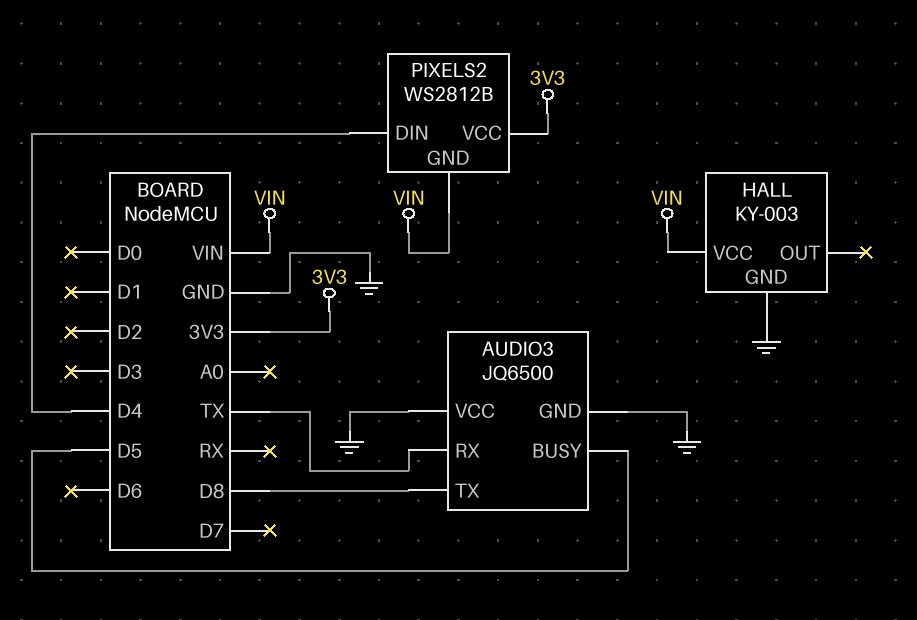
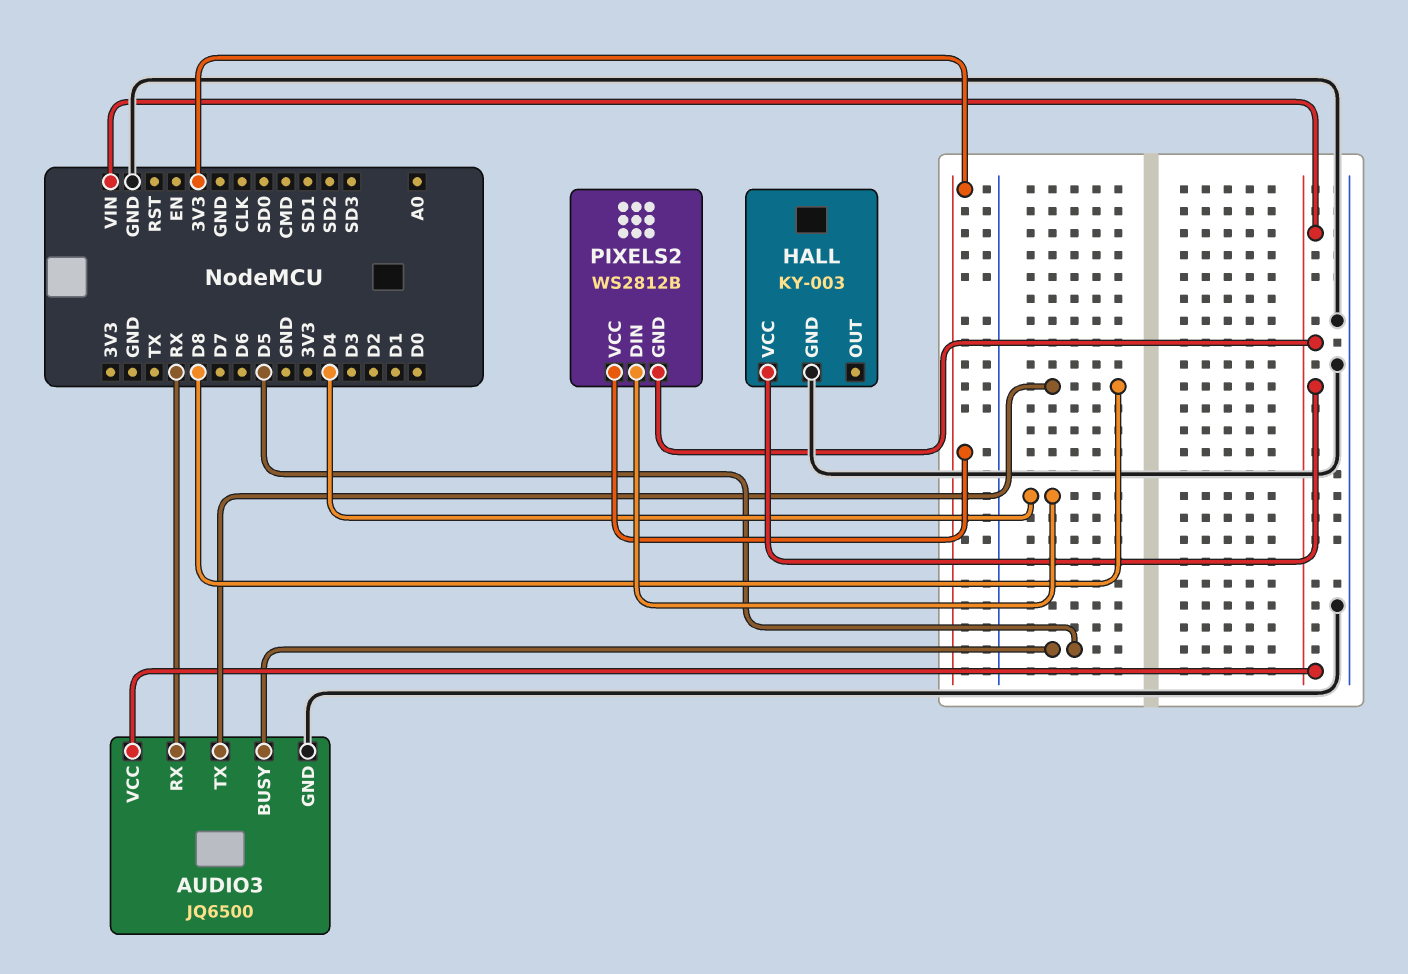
AUDIO3 pin RX: TX -> RX
AUDIO3 pin VCC: GND -> VIN

